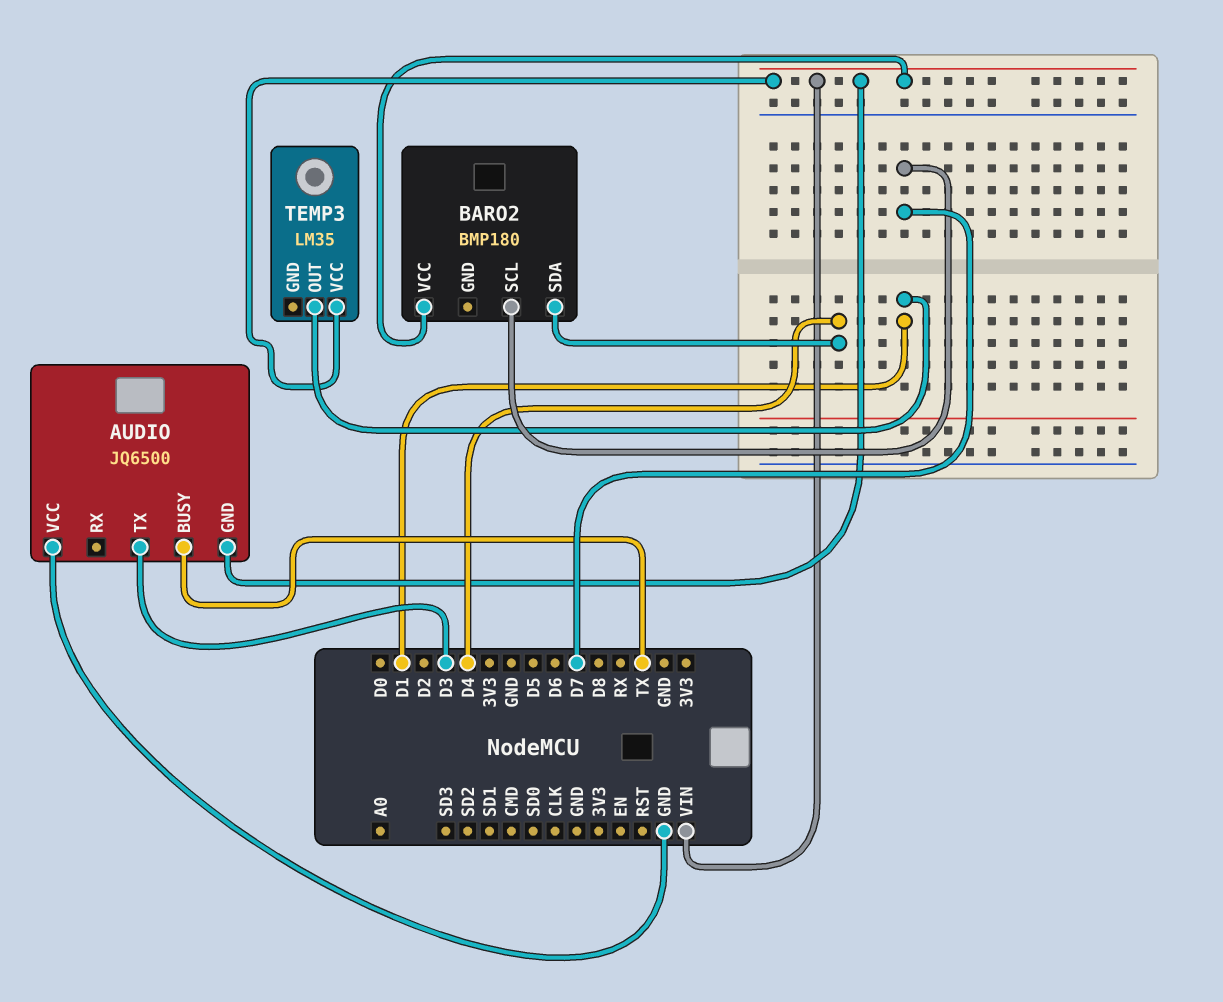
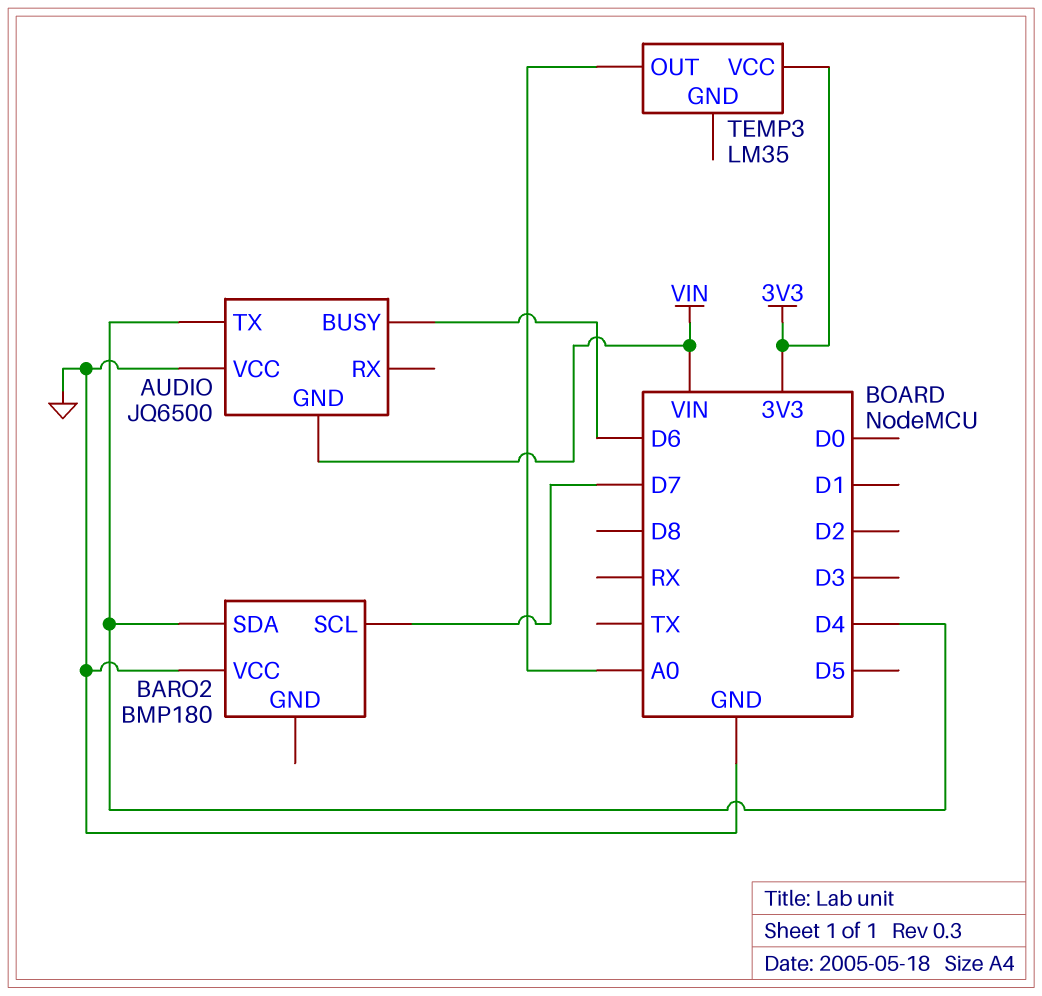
AUDIO pin BUSY: TX -> D6
AUDIO pin TX: D3 -> D4
BARO2 pin VCC: VIN -> GND
TEMP3 pin OUT: D1 -> A0
TEMP3 pin VCC: VIN -> 3V3

